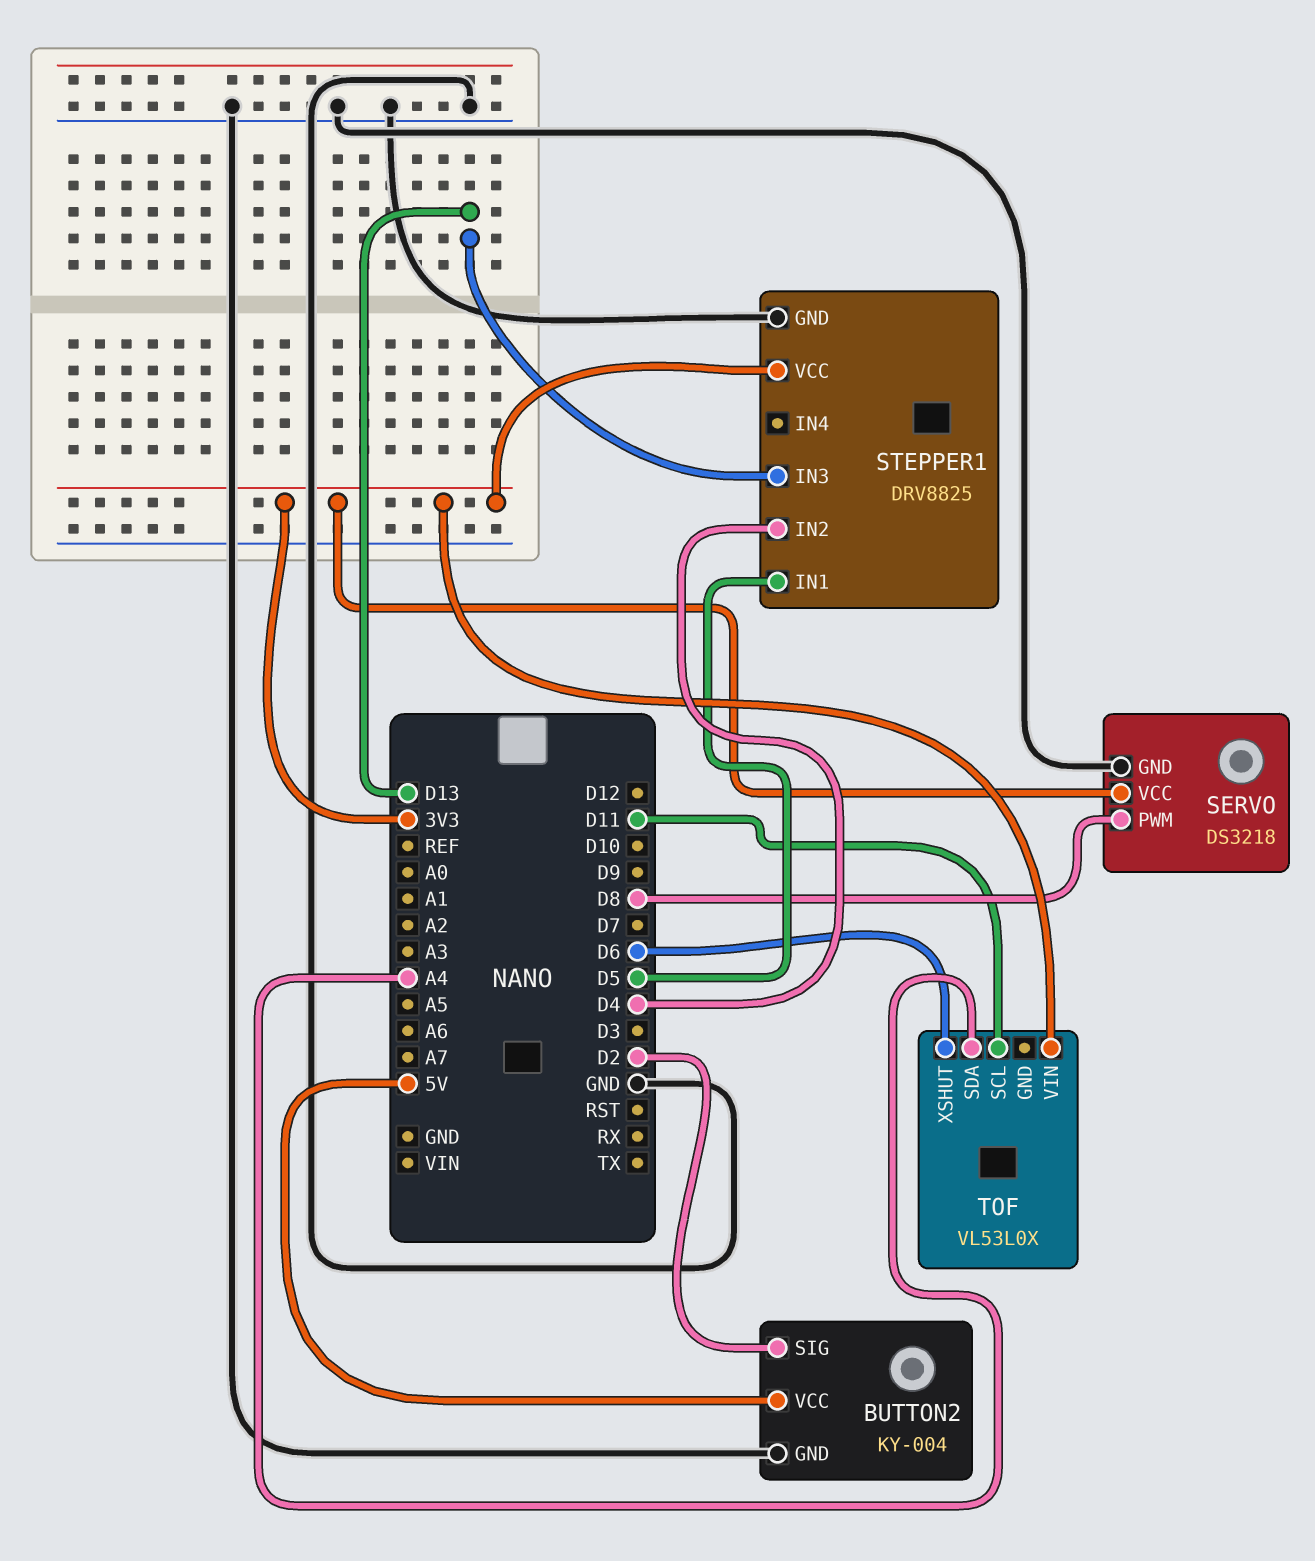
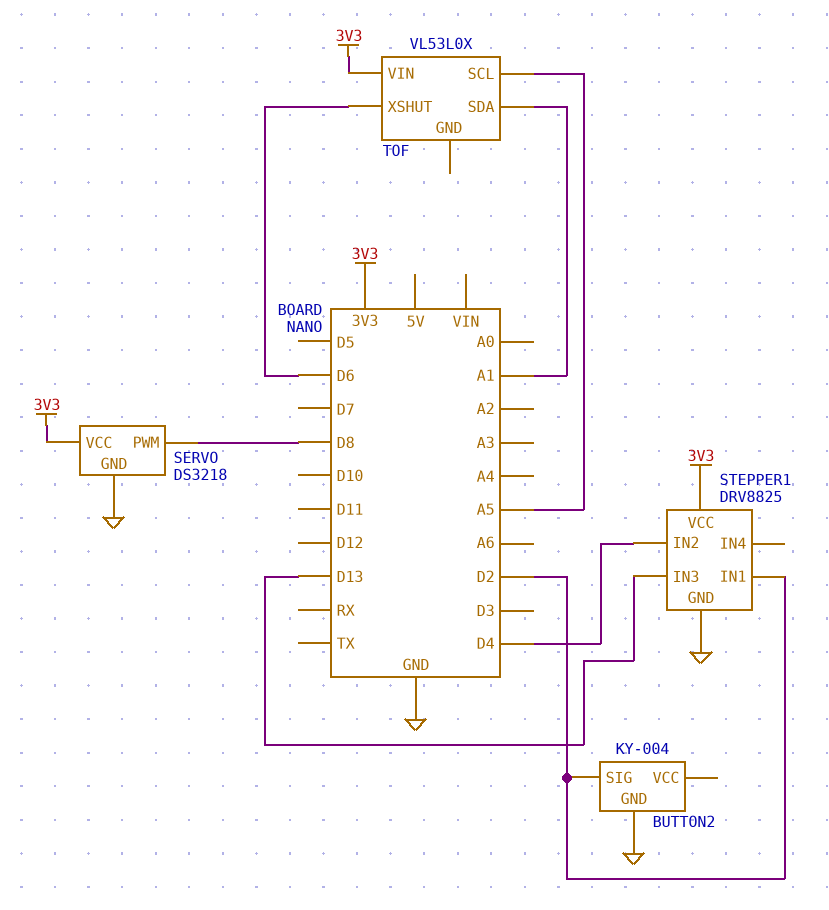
BUTTON2 pin VCC: 5V -> none
STEPPER1 pin IN1: D5 -> D2
TOF pin SCL: D11 -> A5
TOF pin SDA: A4 -> A1

